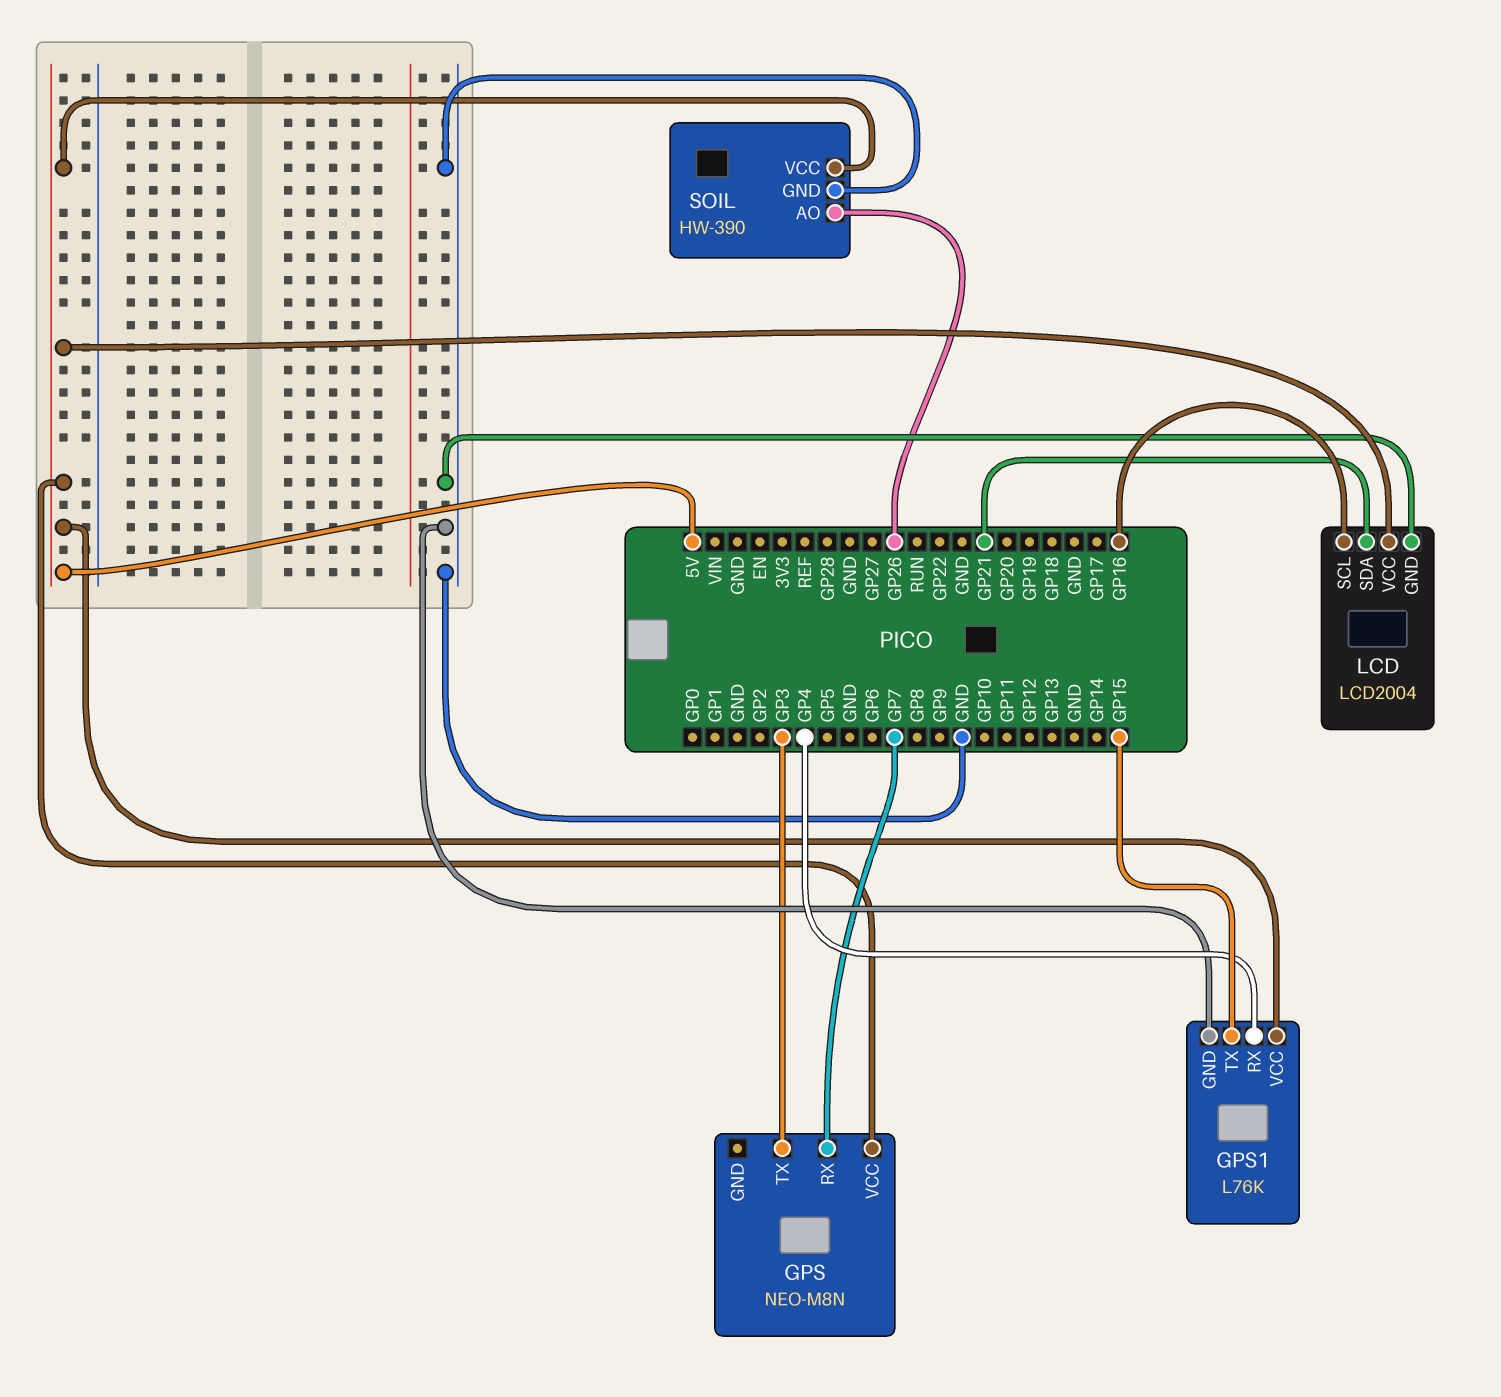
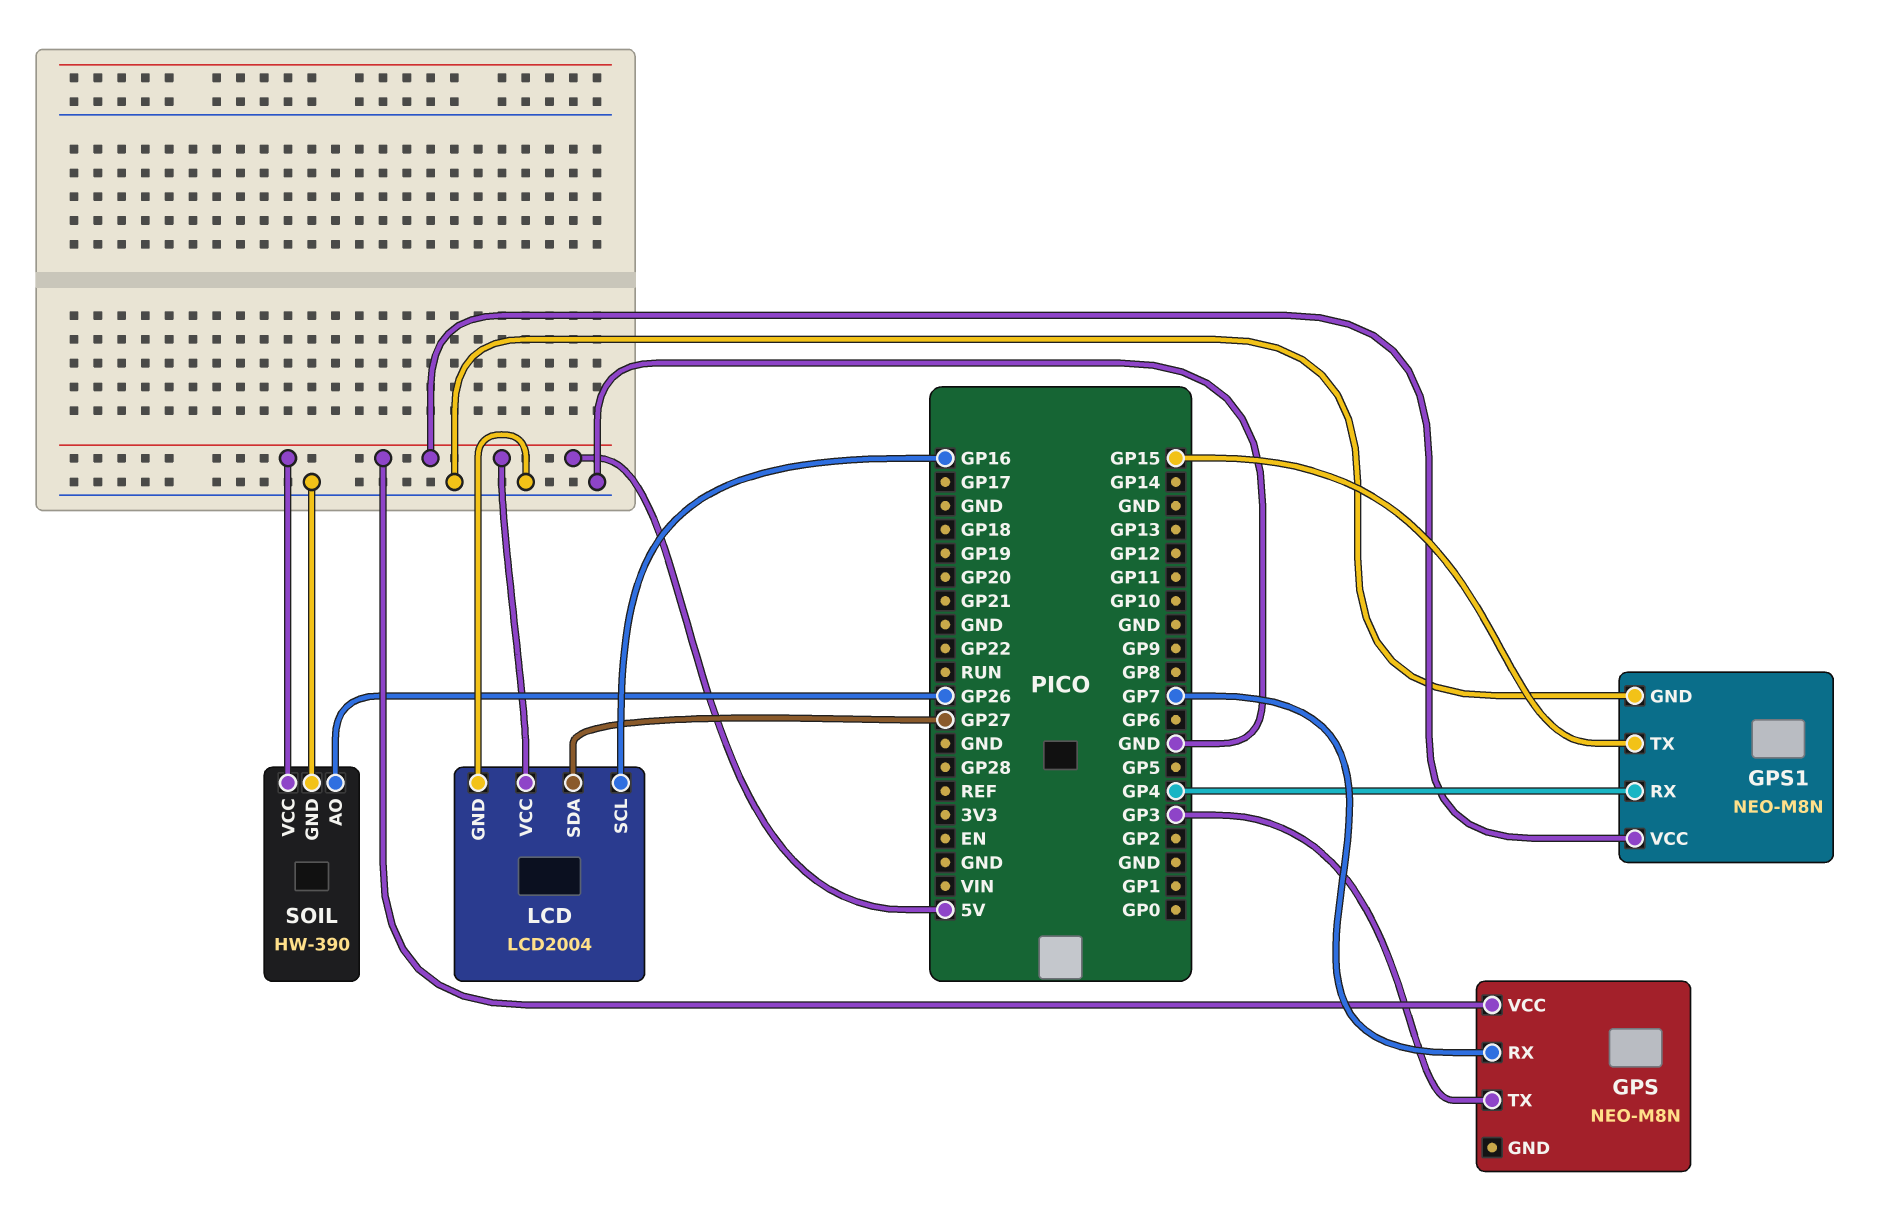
GPS1: L76K -> NEO-M8N
LCD pin SDA: GP21 -> GP27

